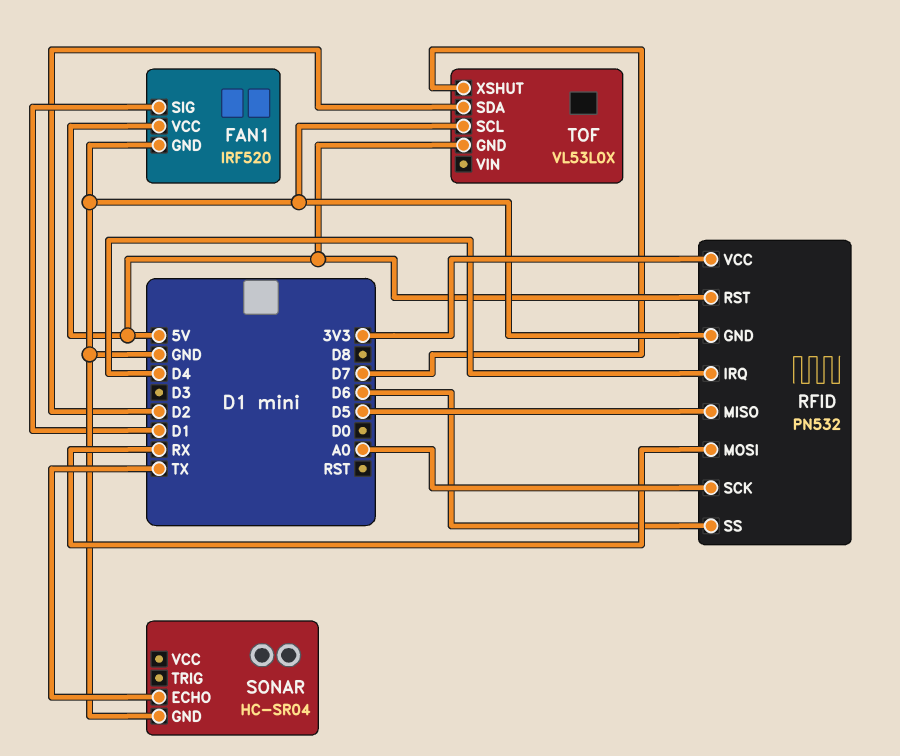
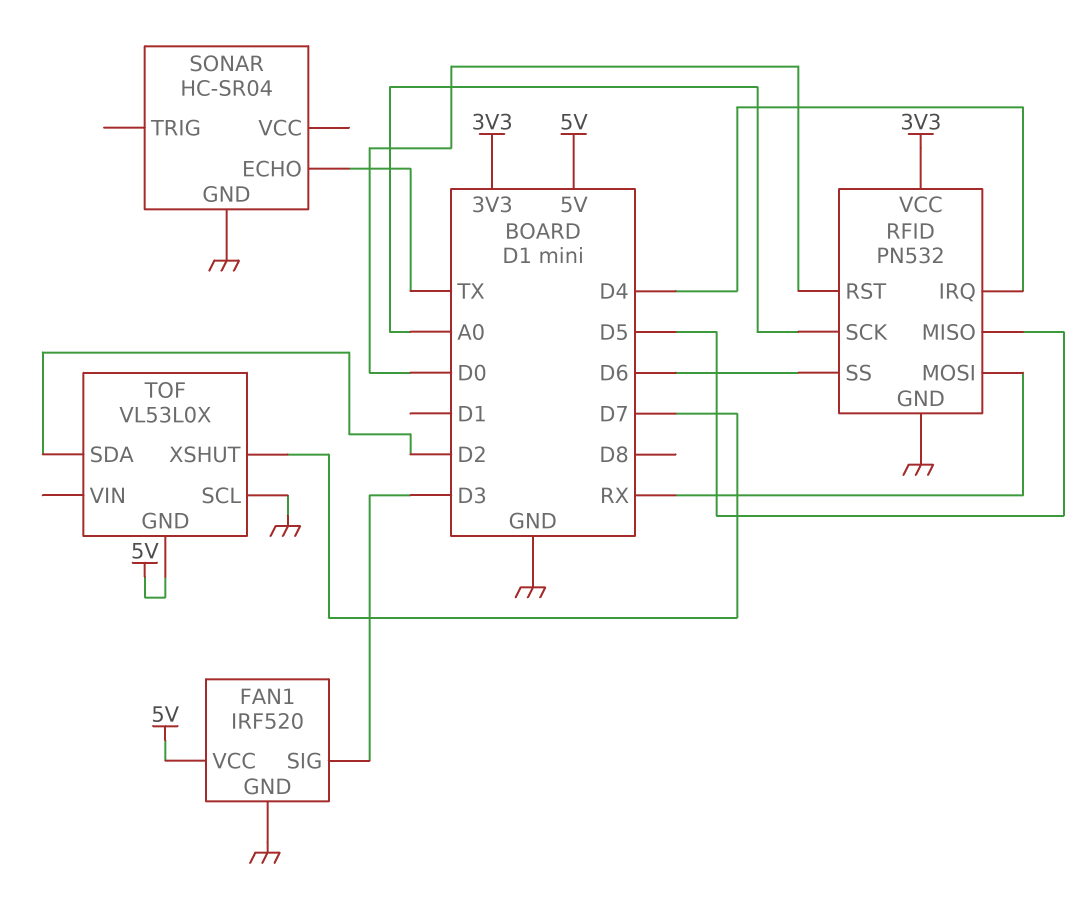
FAN1 pin SIG: D1 -> D3
RFID pin RST: 5V -> D0

